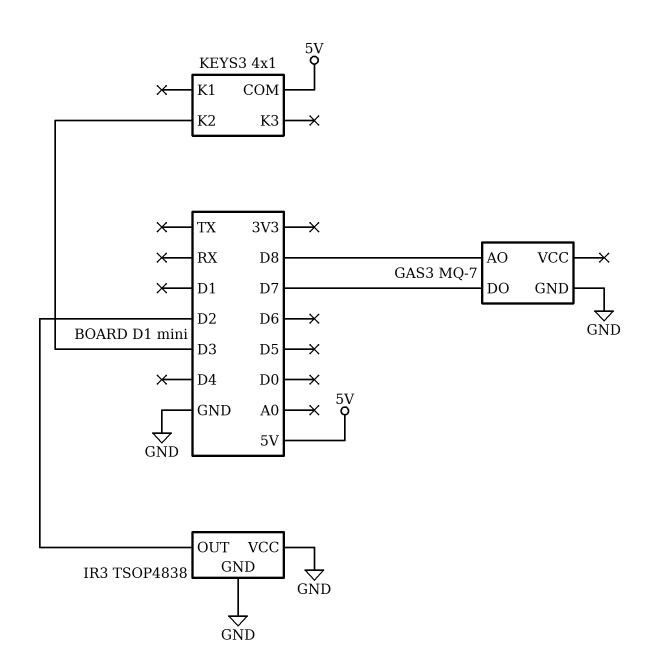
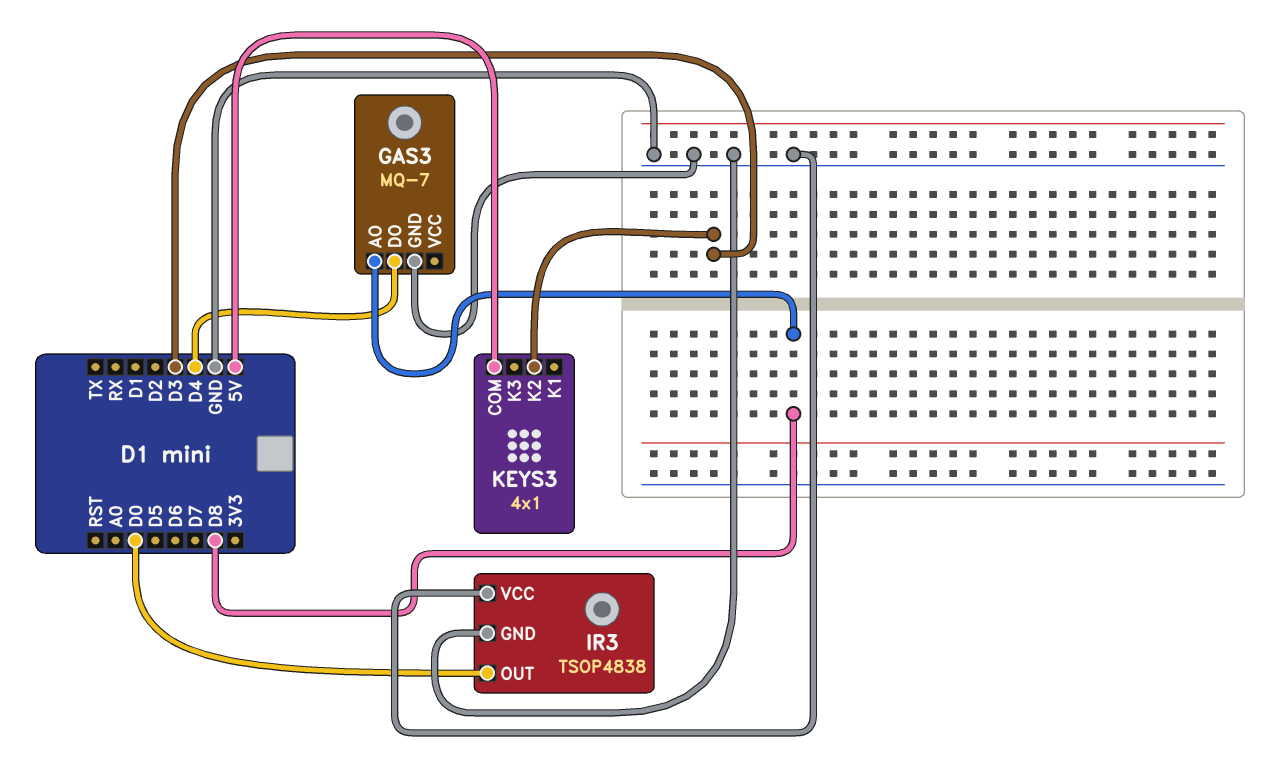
GAS3 pin DO: D7 -> D4
IR3 pin OUT: D2 -> D0

